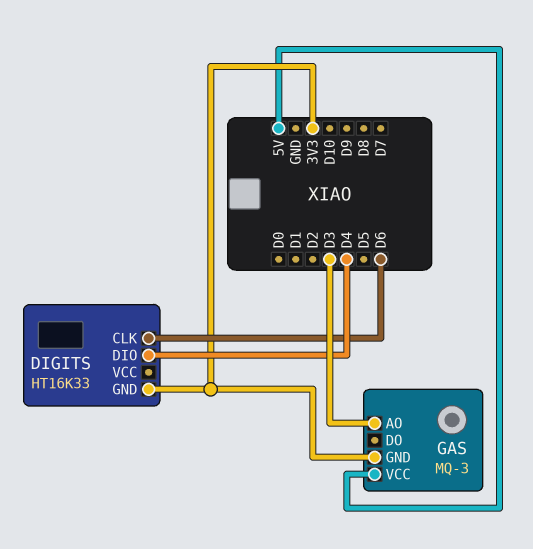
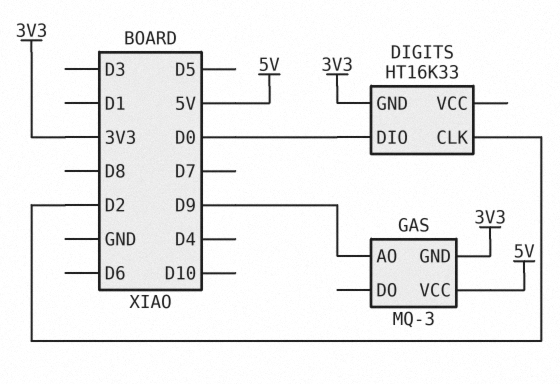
DIGITS pin CLK: D6 -> D2
DIGITS pin DIO: D4 -> D0
GAS pin AO: D3 -> D9

